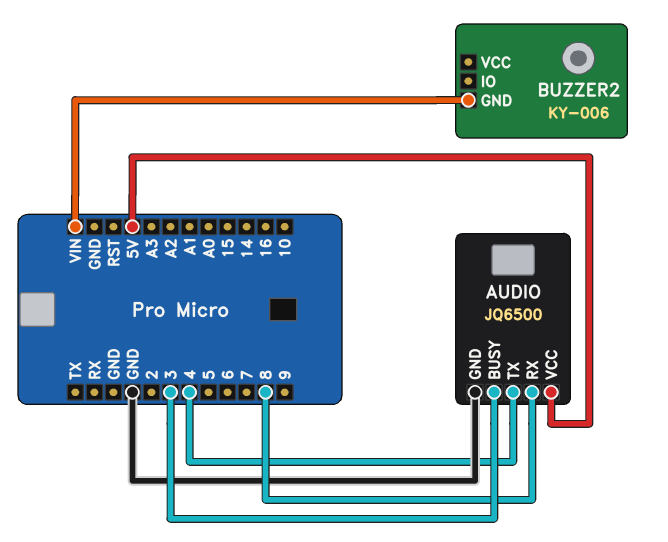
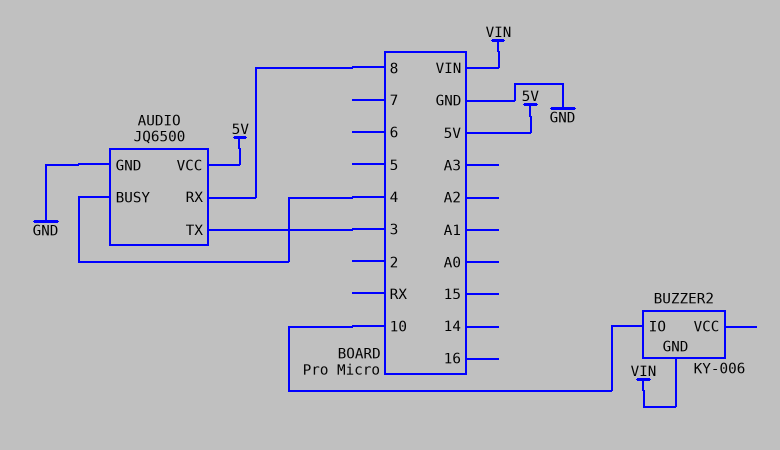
AUDIO pin BUSY: 3 -> 4
AUDIO pin TX: 4 -> 3
BUZZER2 pin IO: none -> 10

